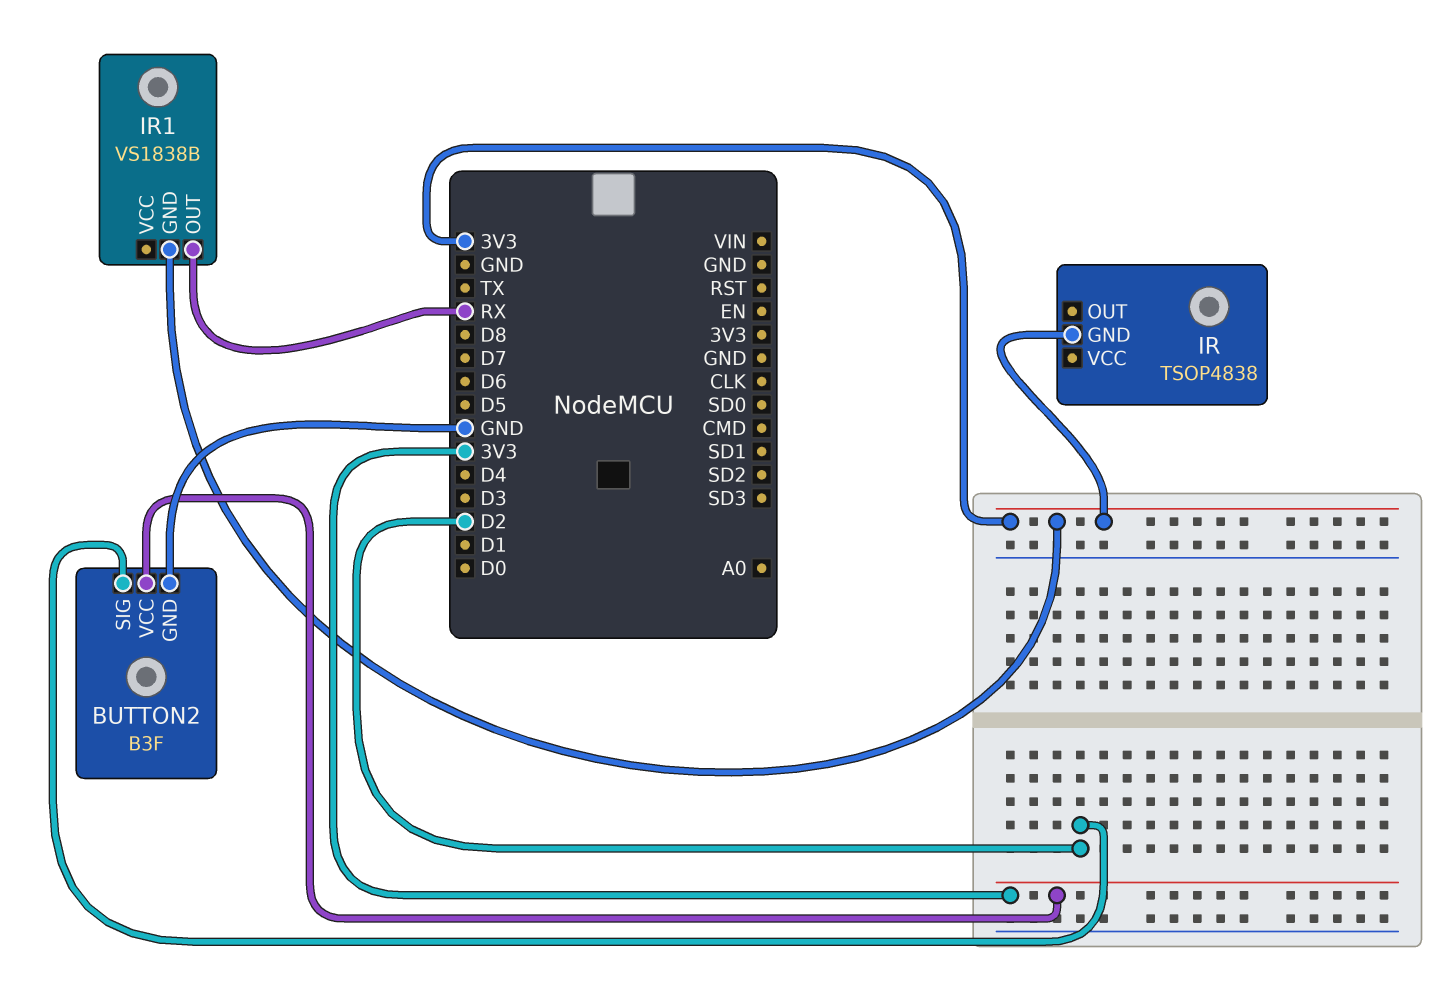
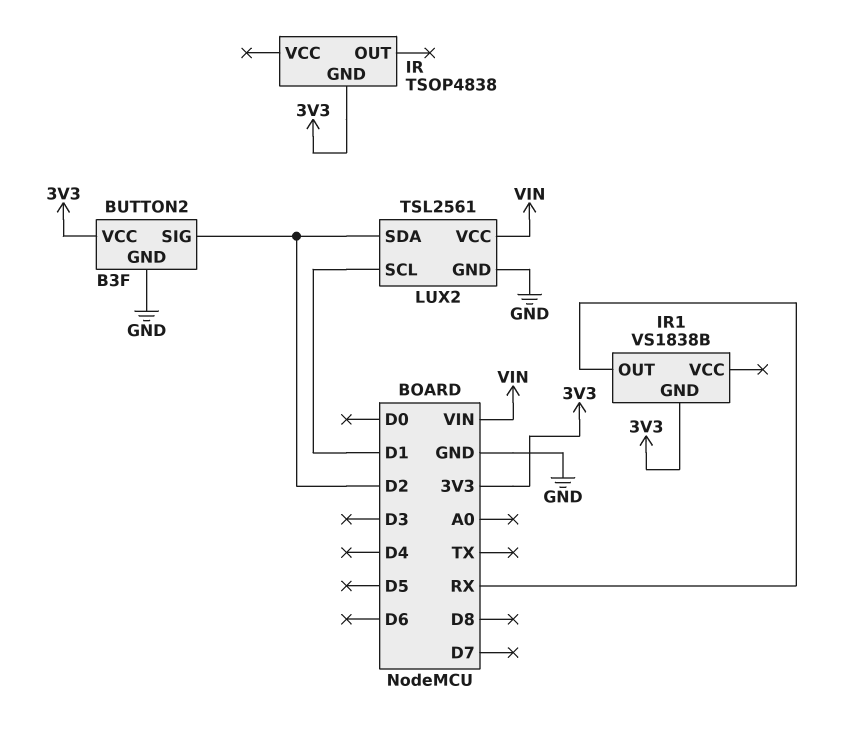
LUX2: none -> TSL2561
LUX2 pin GND: none -> GND
LUX2 pin SCL: none -> D1
LUX2 pin SDA: none -> D2
LUX2 pin VCC: none -> VIN

